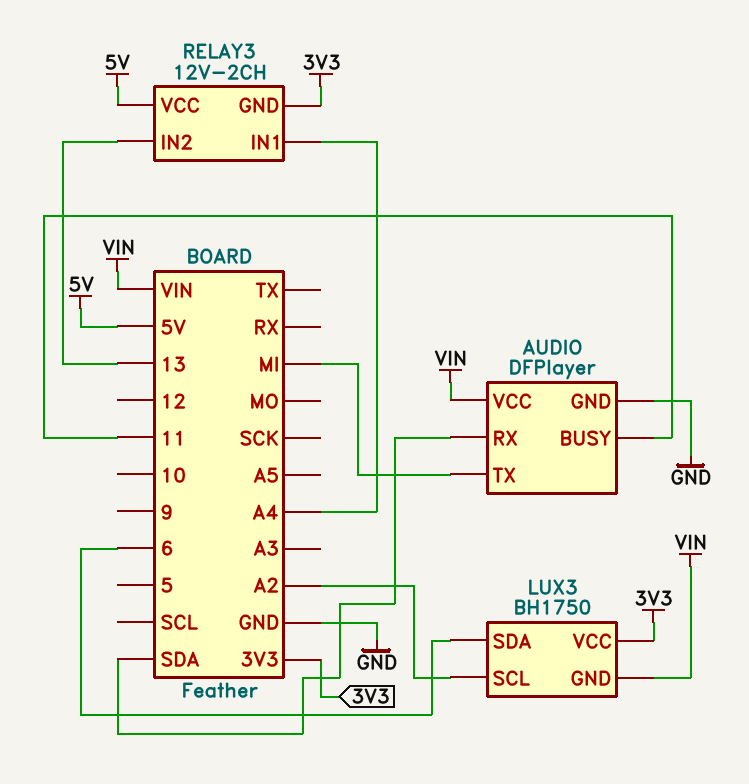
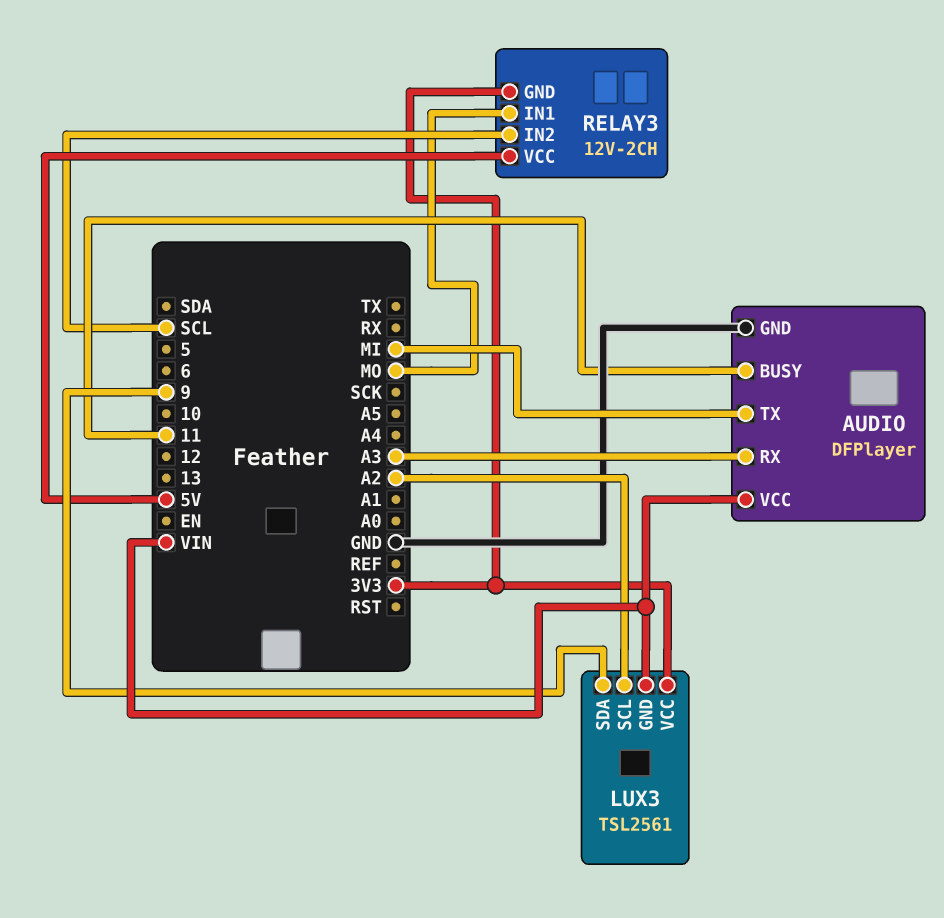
AUDIO pin RX: SDA -> A3
LUX3: BH1750 -> TSL2561
LUX3 pin SDA: 6 -> 9
RELAY3 pin IN1: A4 -> MO
RELAY3 pin IN2: 13 -> SCL

